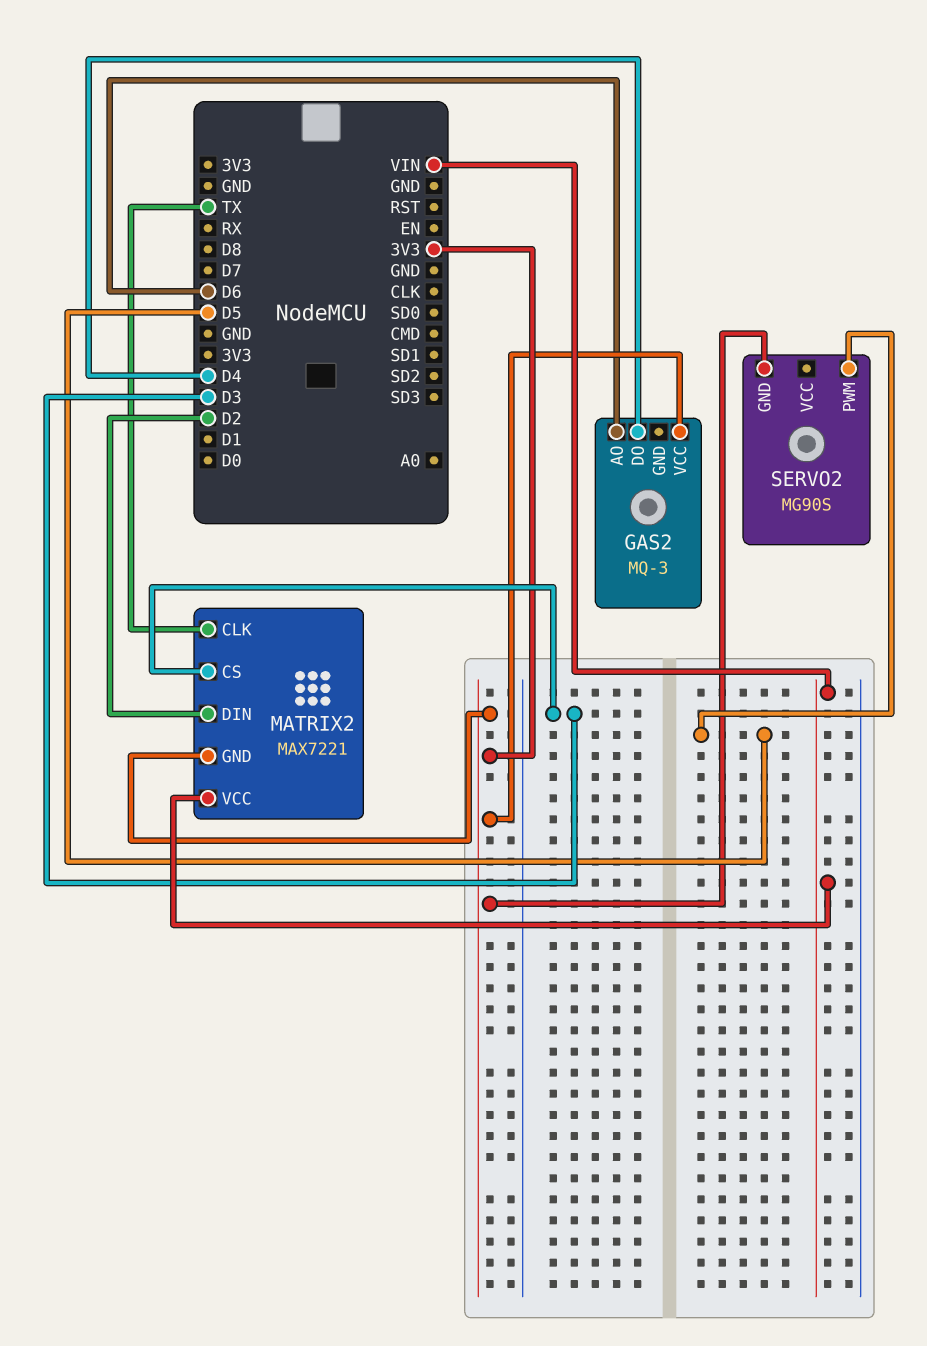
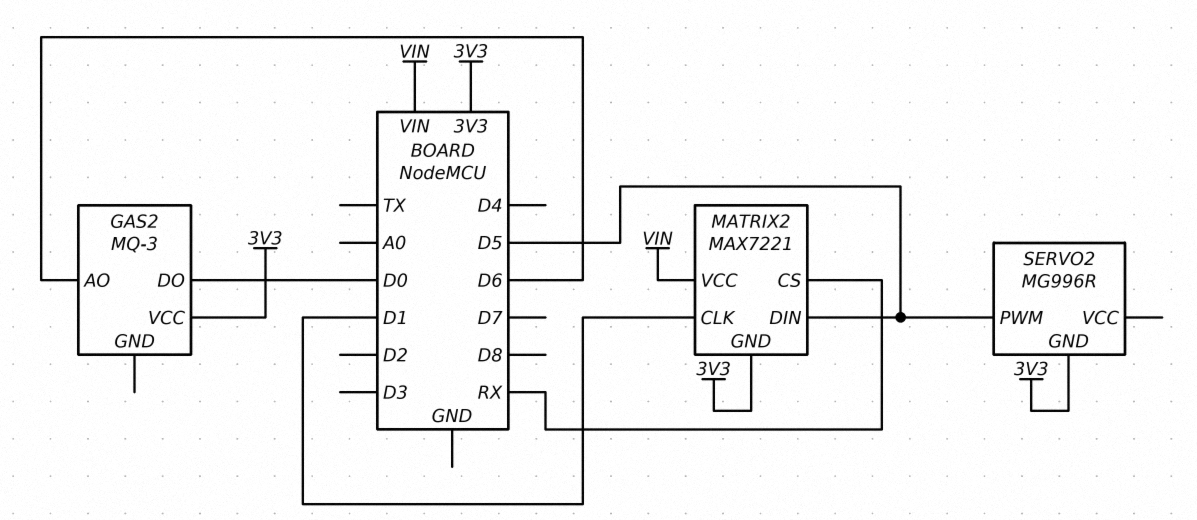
GAS2 pin DO: D4 -> D0
MATRIX2 pin CLK: TX -> D1
MATRIX2 pin CS: D3 -> RX
MATRIX2 pin DIN: D2 -> D5
SERVO2: MG90S -> MG996R

